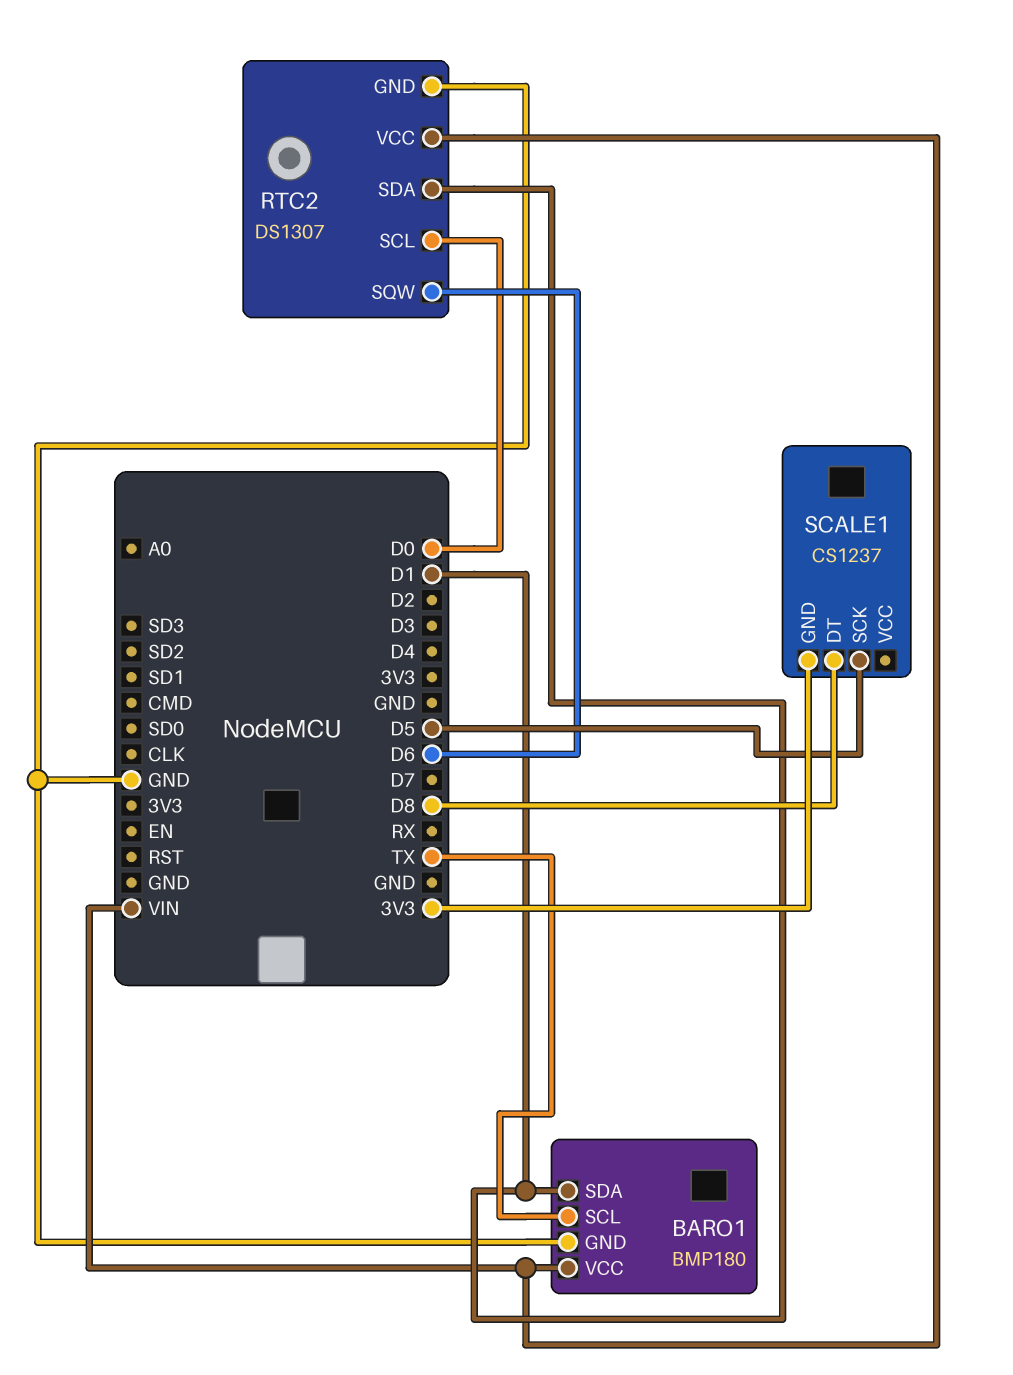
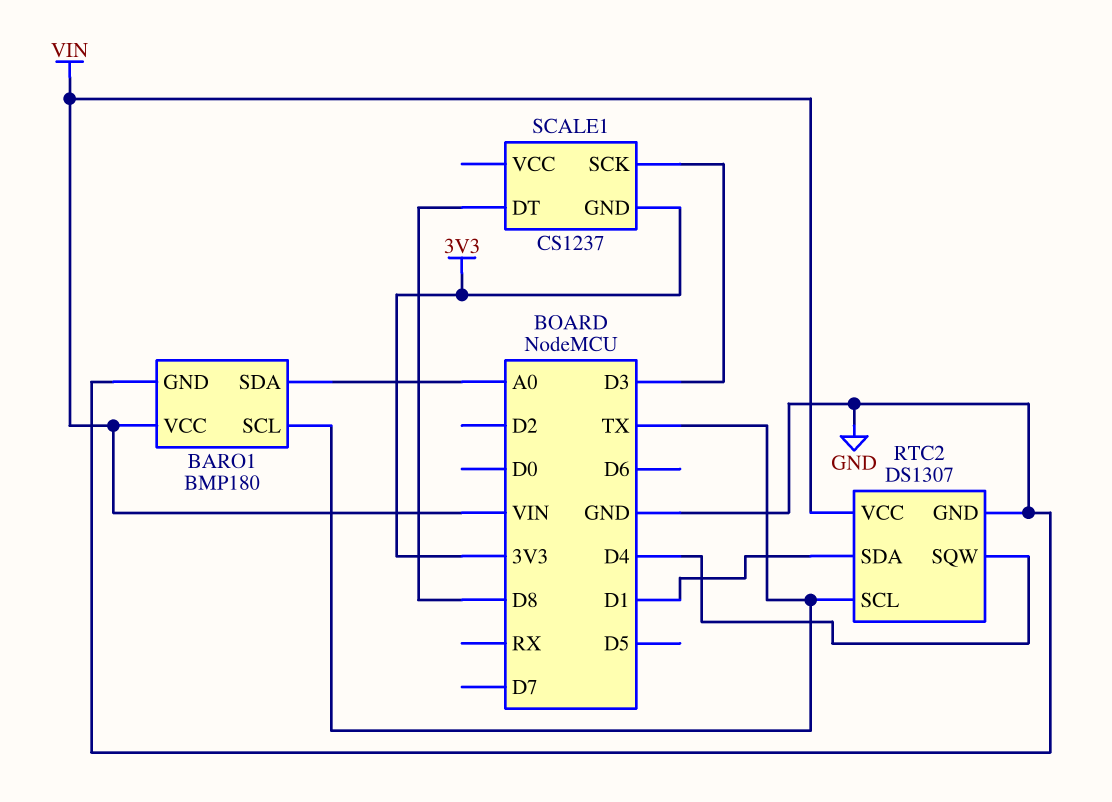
BARO1 pin SDA: D1 -> A0
RTC2 pin SCL: D0 -> TX
RTC2 pin SQW: D6 -> D4
SCALE1 pin SCK: D5 -> D3

